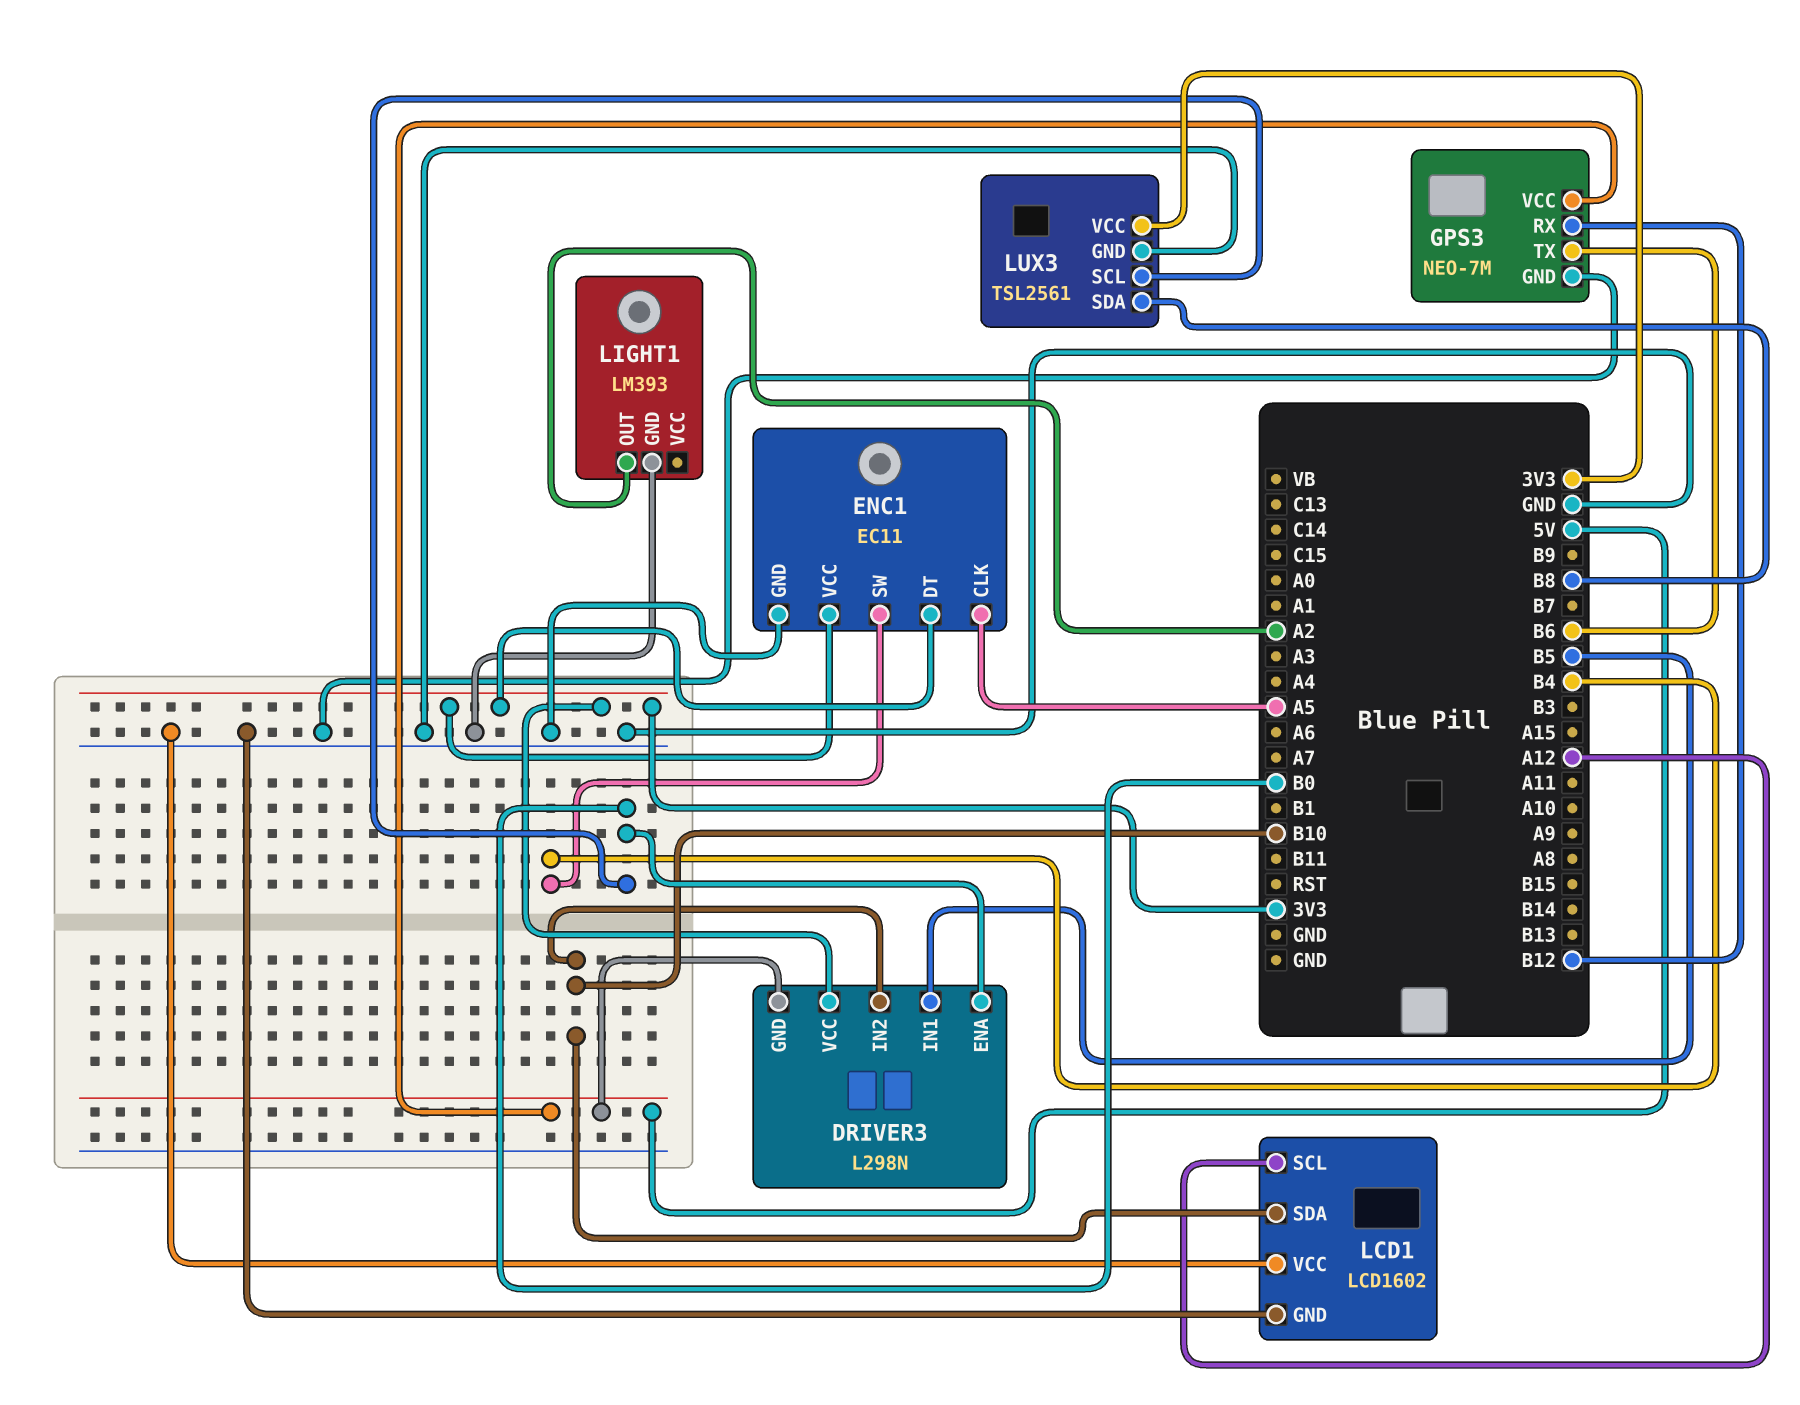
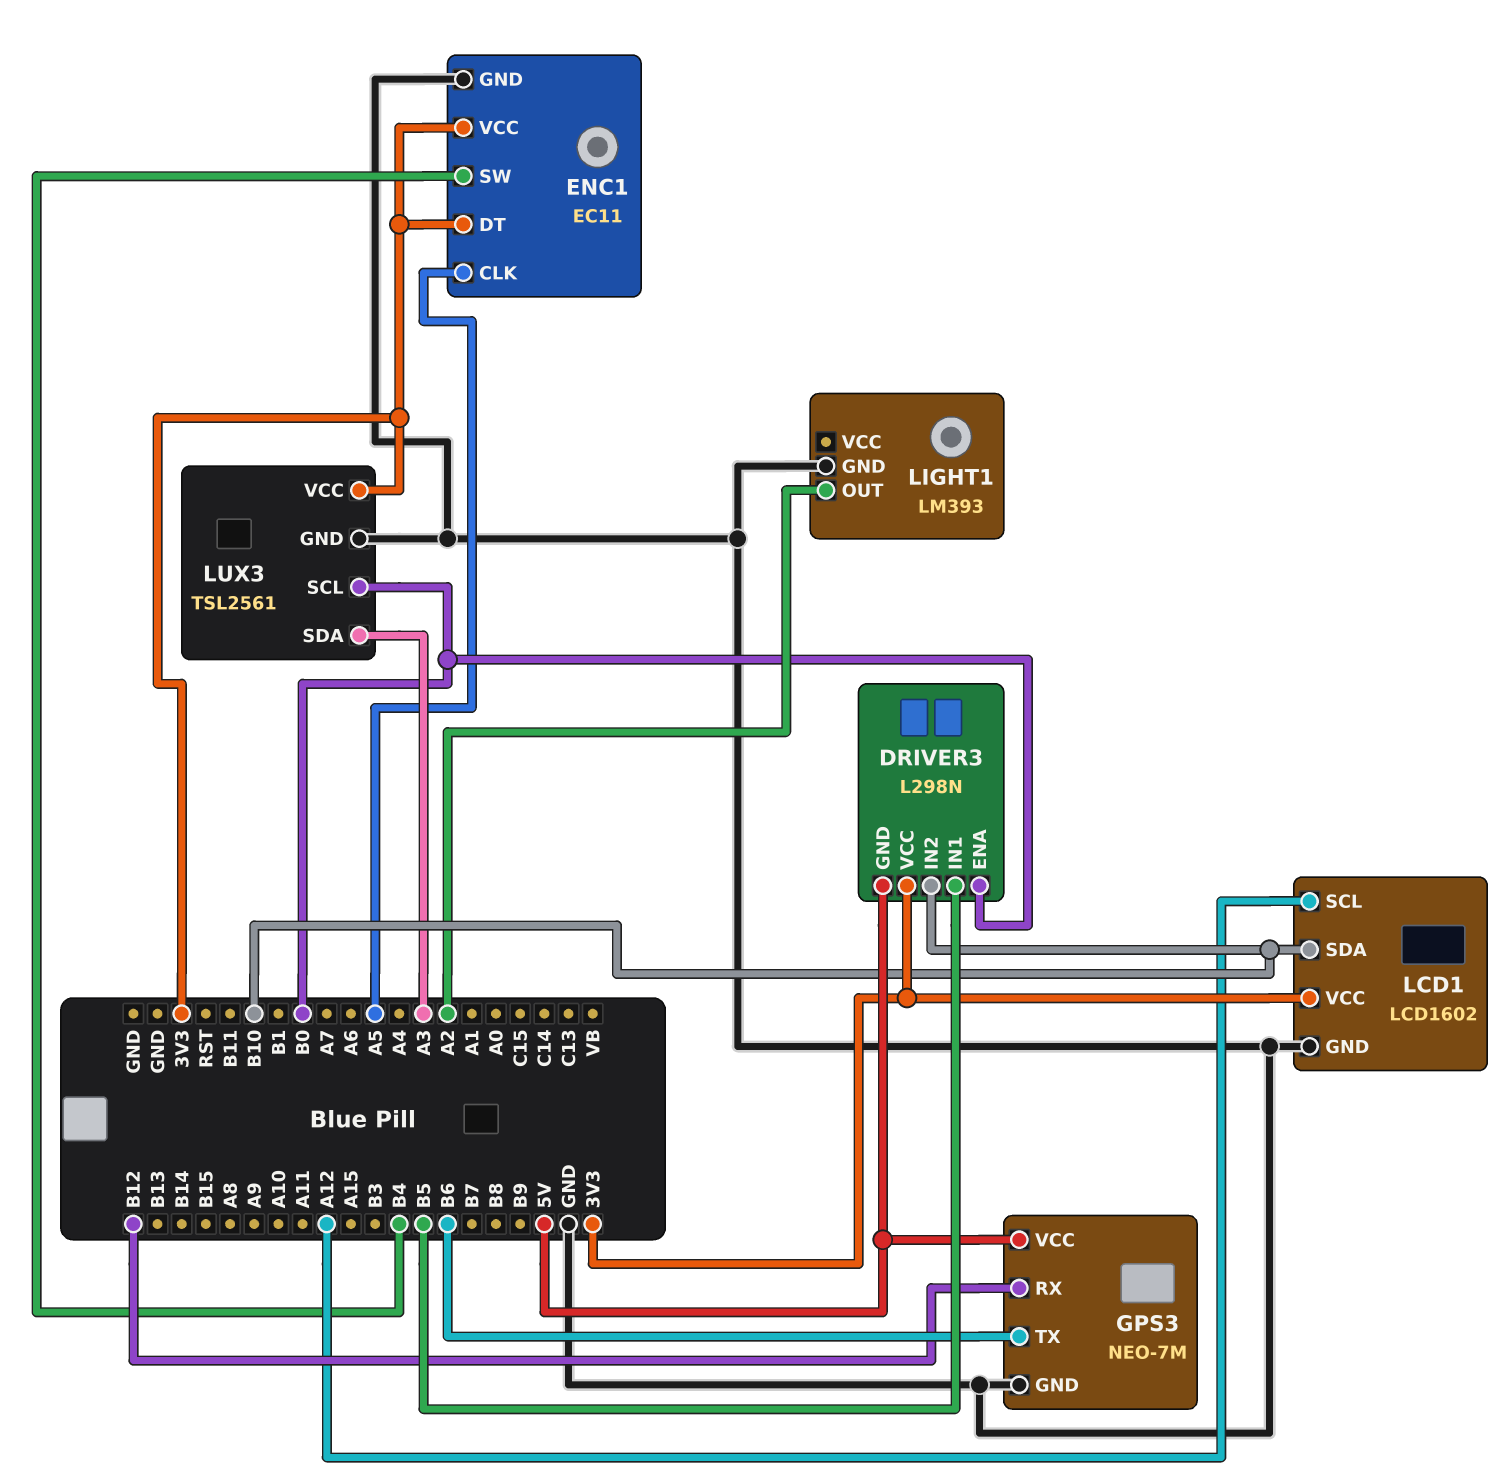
LCD1 pin VCC: GND -> 3V3
LUX3 pin SDA: B8 -> A3

